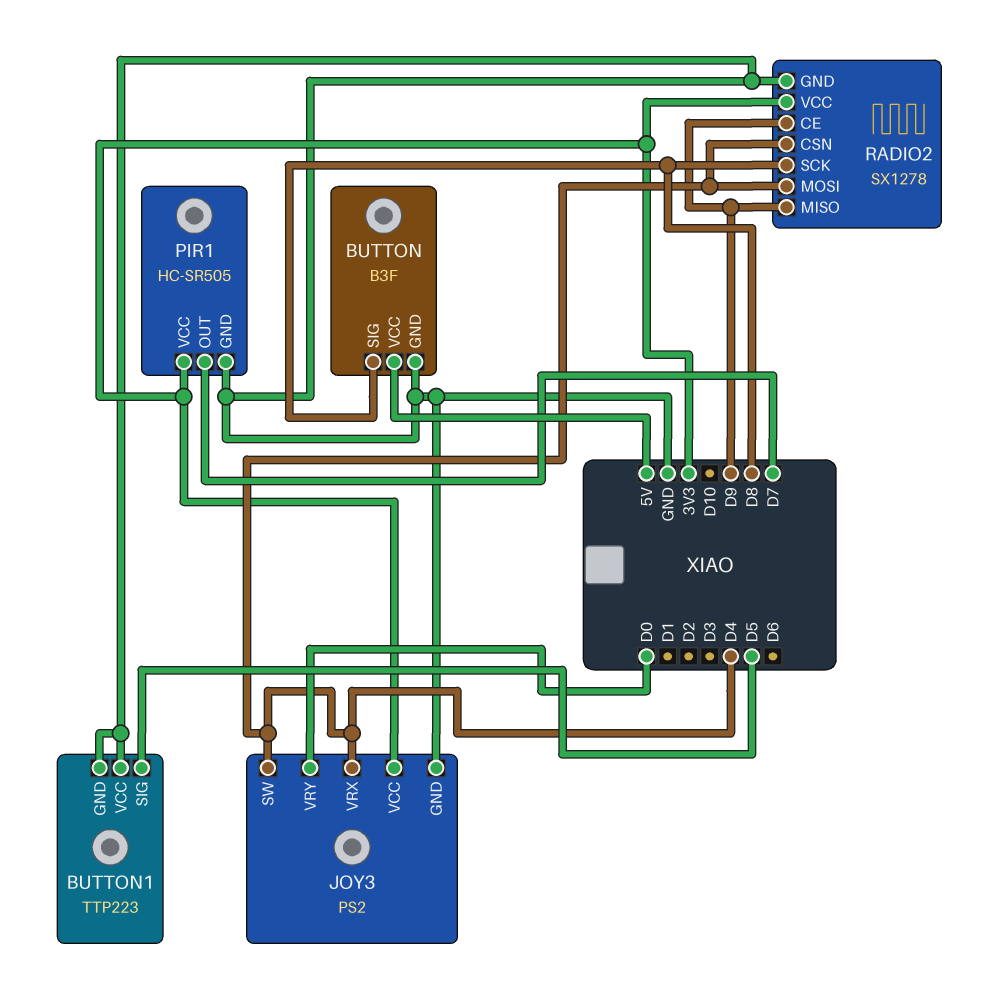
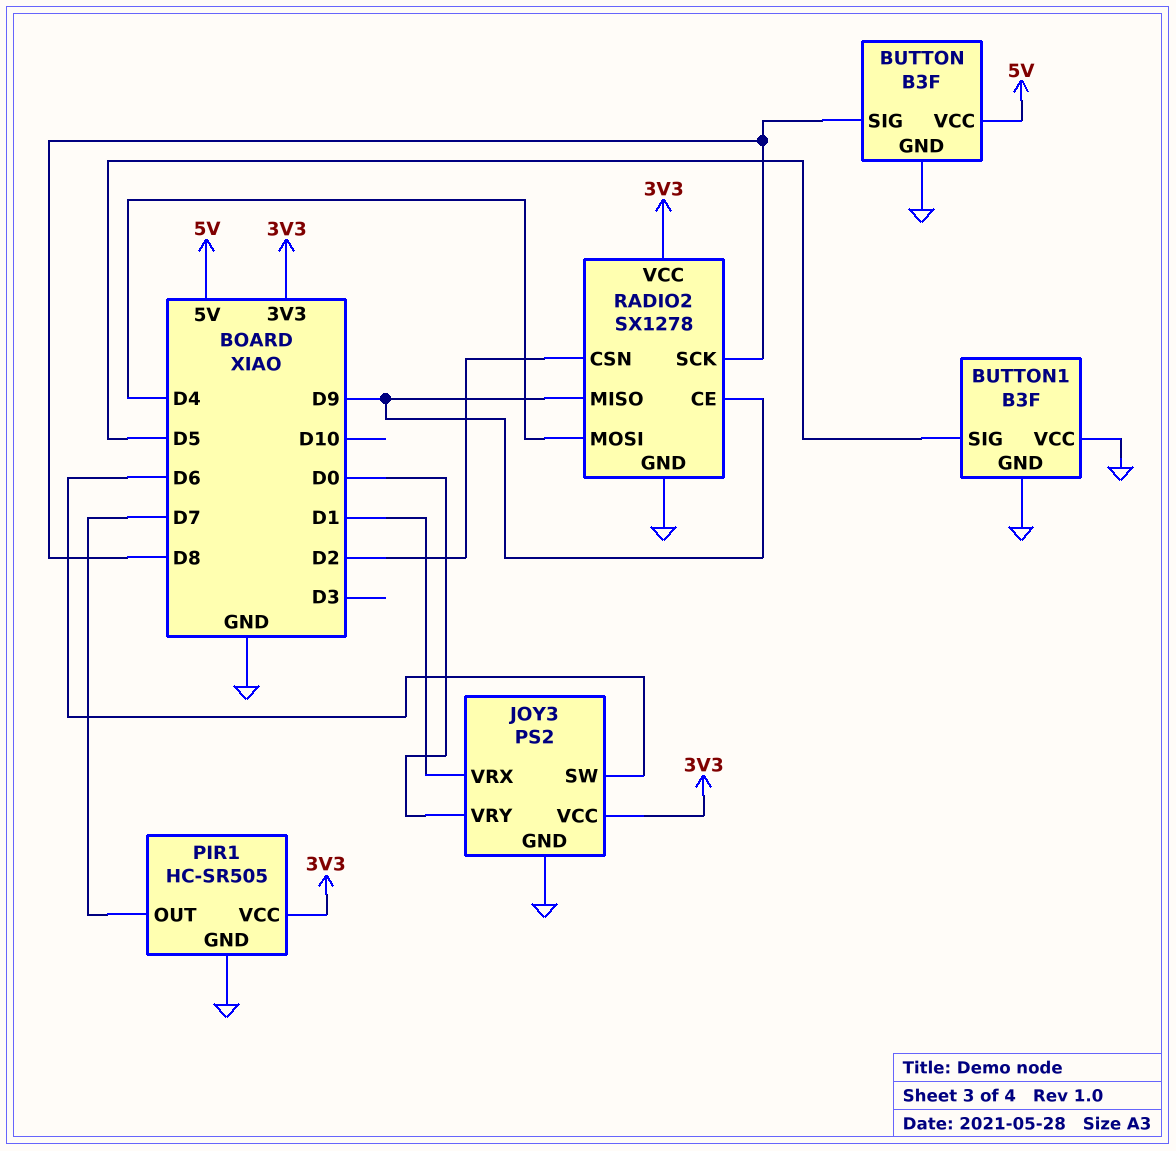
BUTTON1: TTP223 -> B3F
JOY3 pin SW: D4 -> D6
JOY3 pin VRX: D4 -> D1
RADIO2 pin CSN: D4 -> D2

